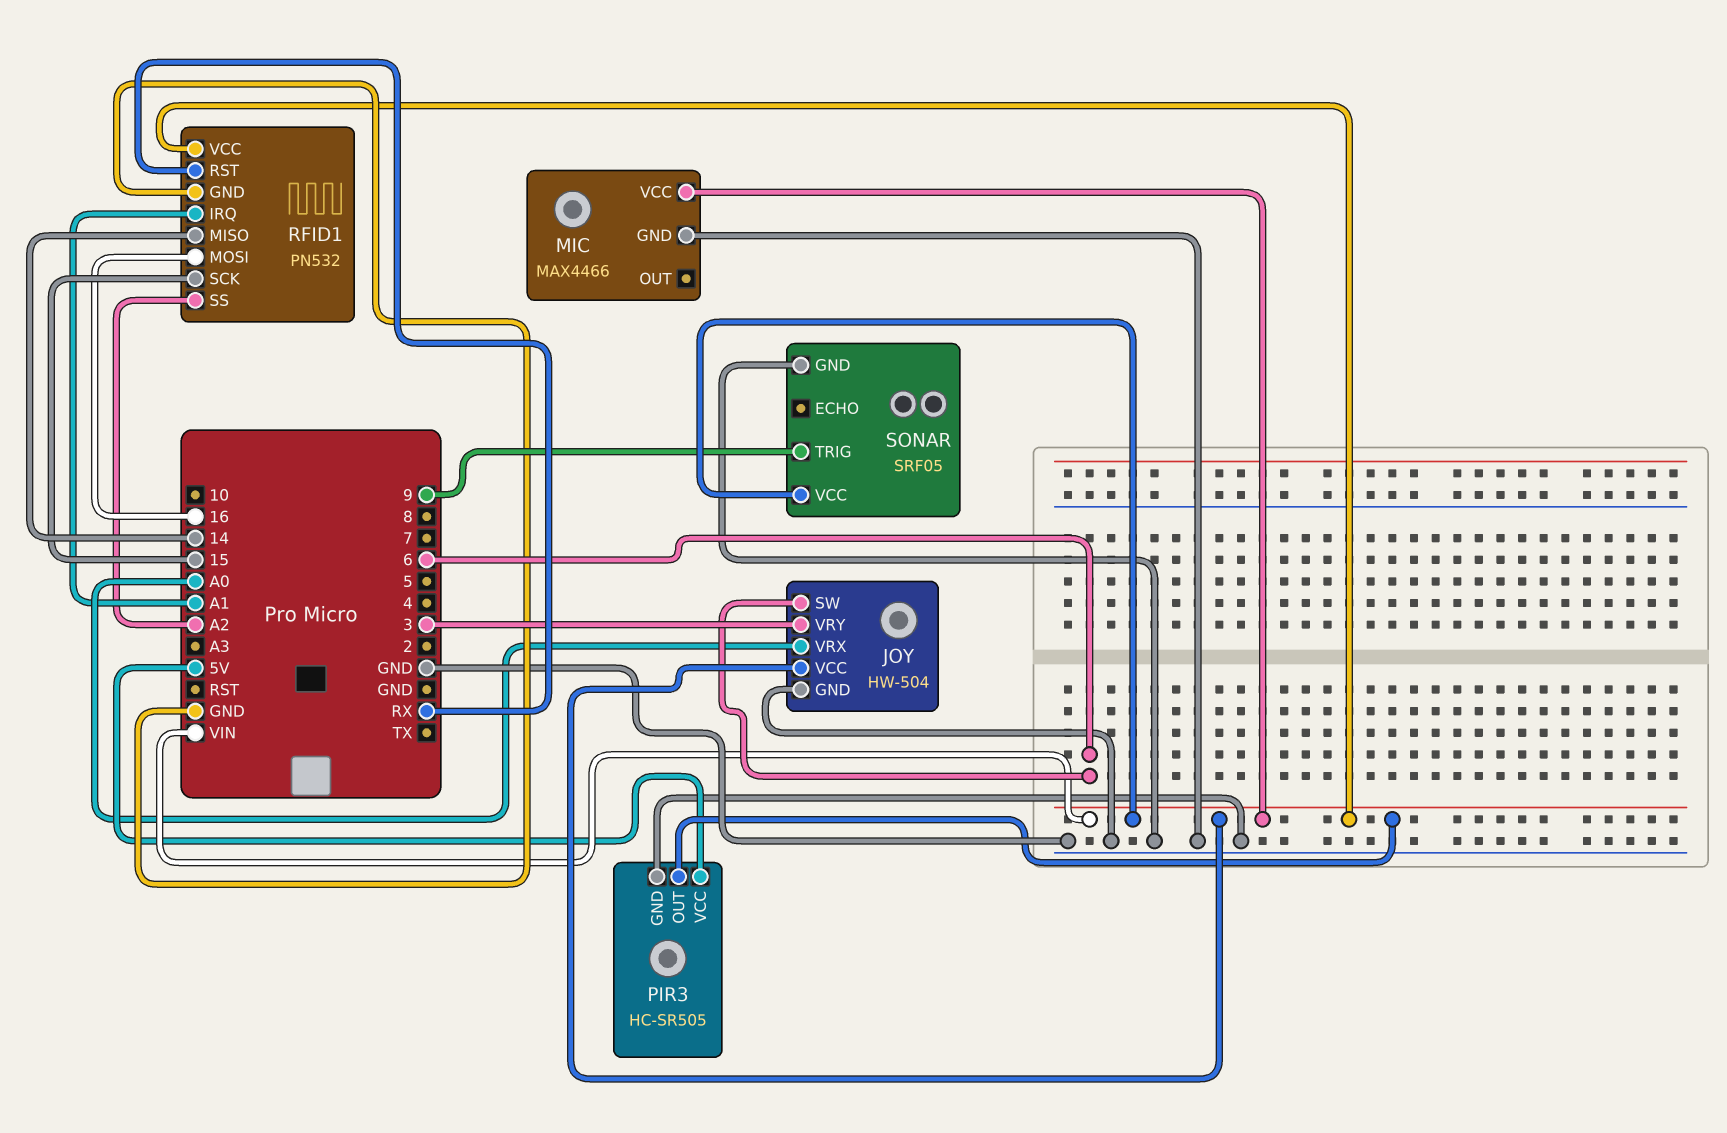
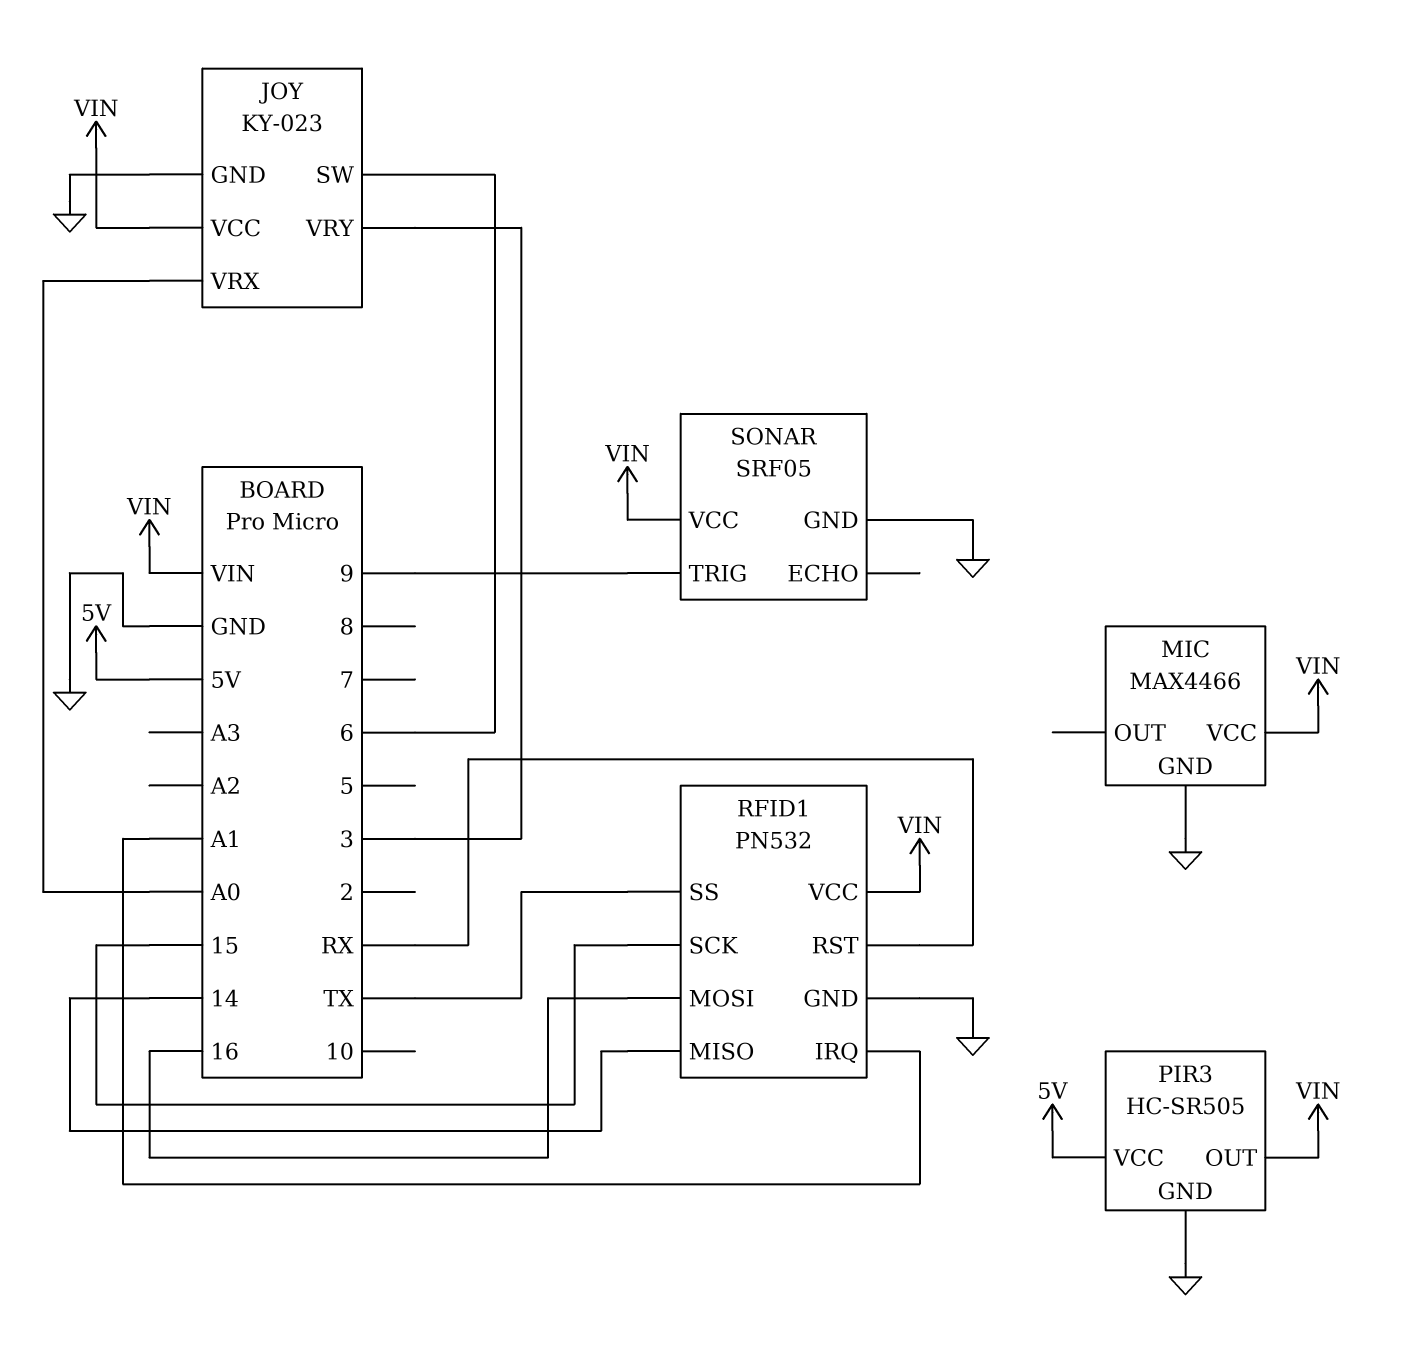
JOY: HW-504 -> KY-023
RFID1 pin SS: A2 -> TX

